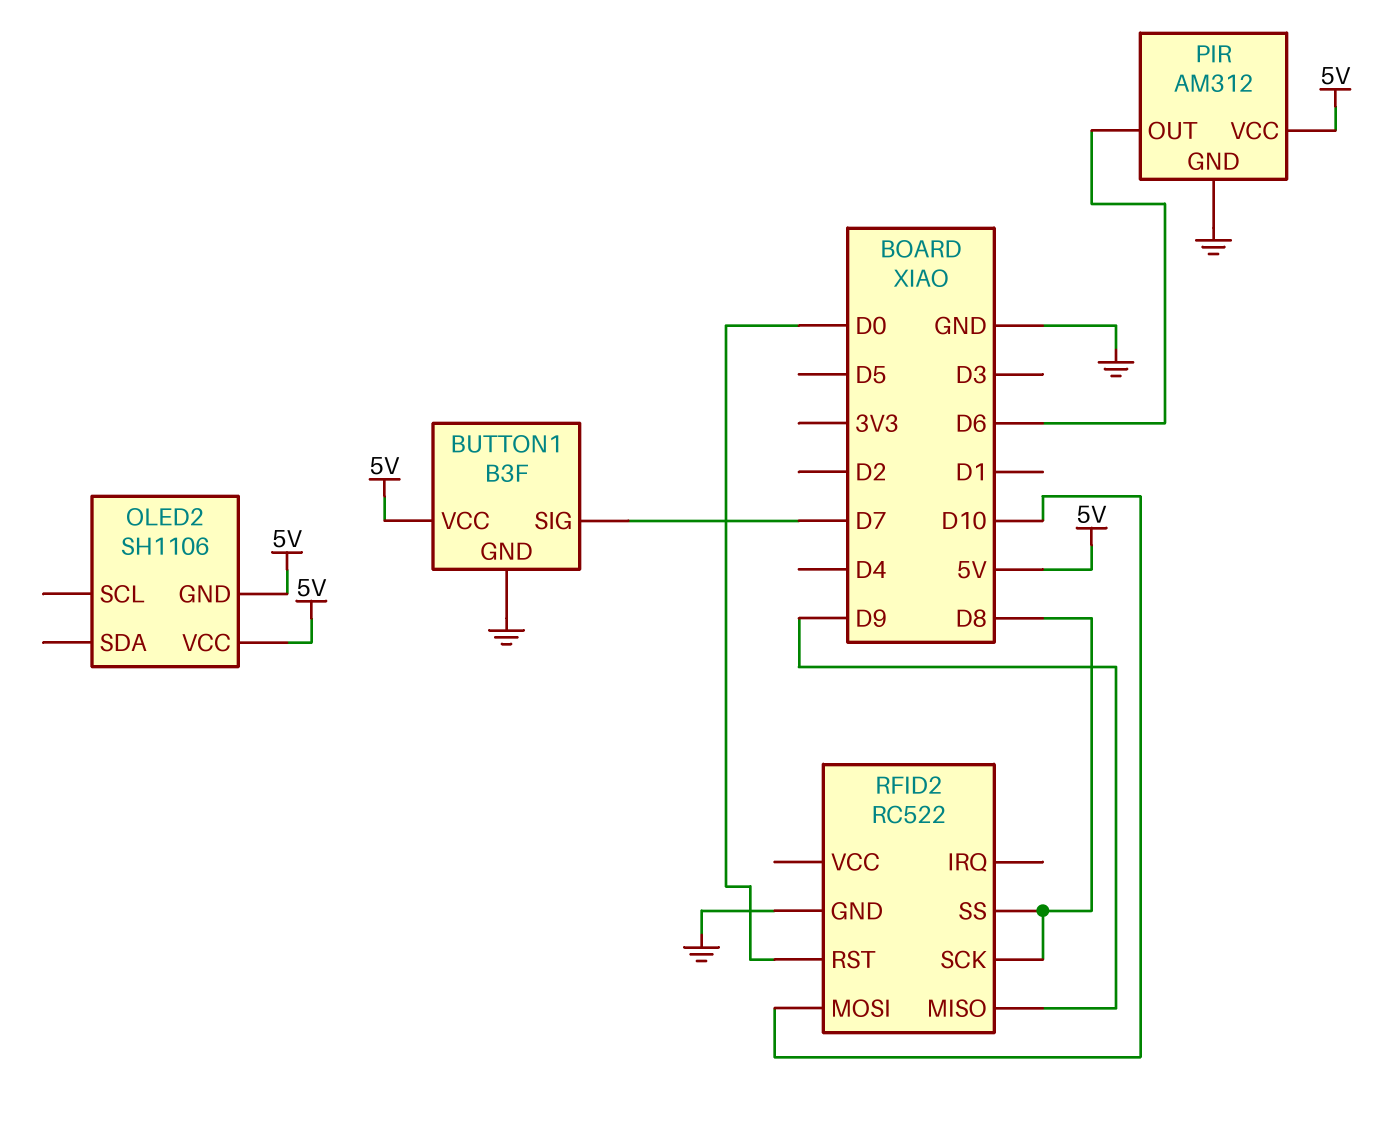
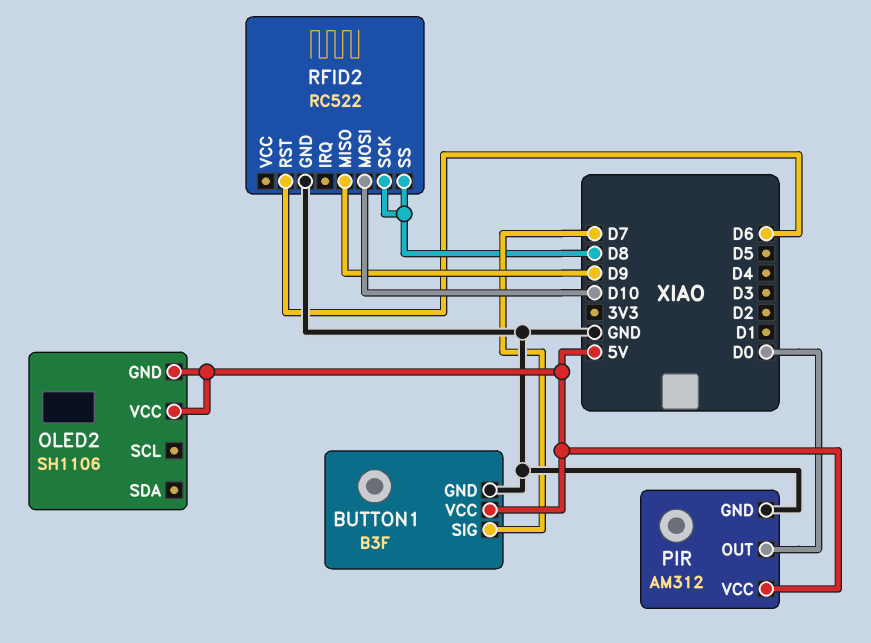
PIR pin OUT: D6 -> D0
RFID2 pin RST: D0 -> D6

